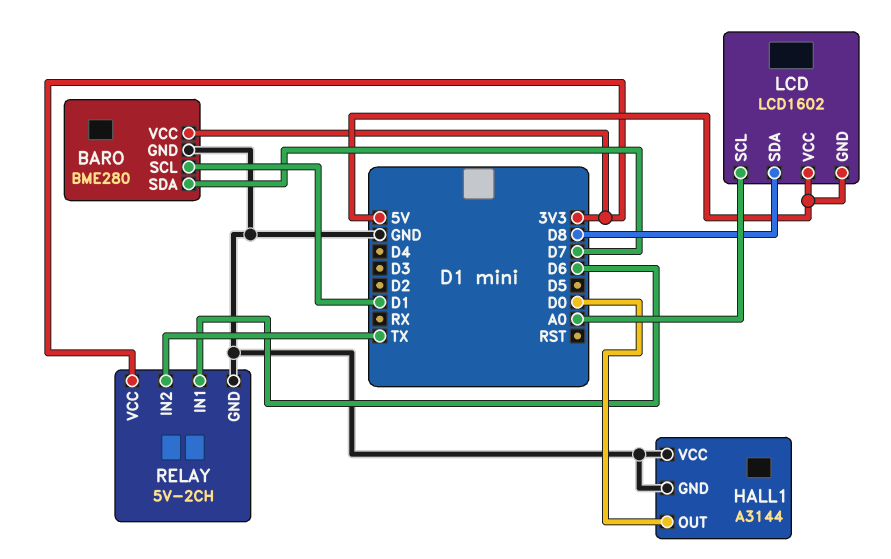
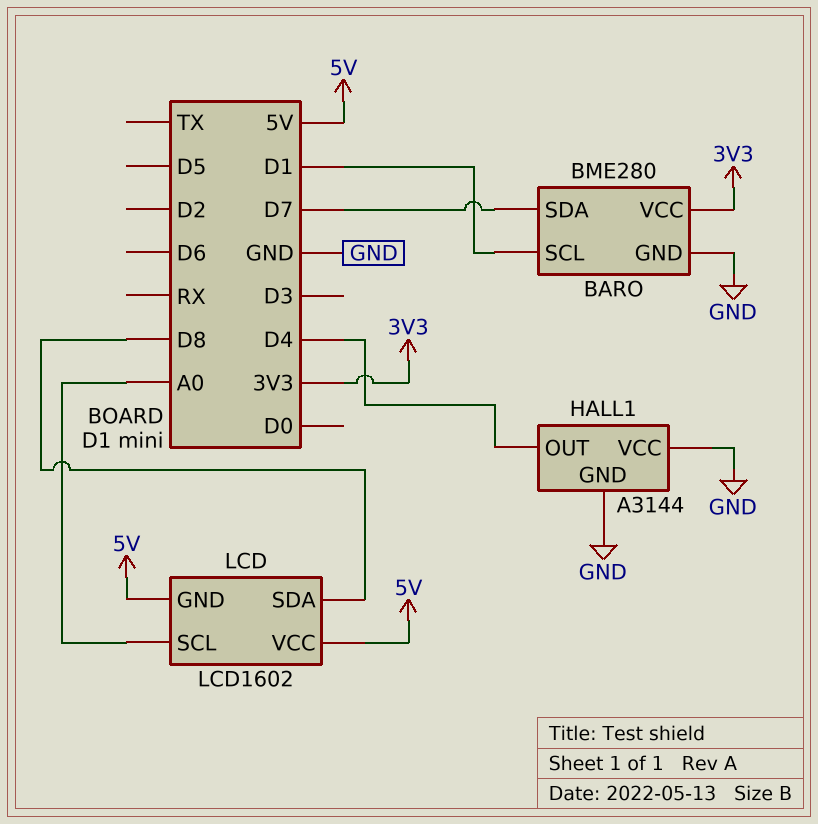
HALL1 pin OUT: D0 -> D4
RELAY: 5V-2CH -> none
RELAY pin GND: GND -> none
RELAY pin IN1: D6 -> none
RELAY pin IN2: TX -> none
RELAY pin VCC: 3V3 -> none

